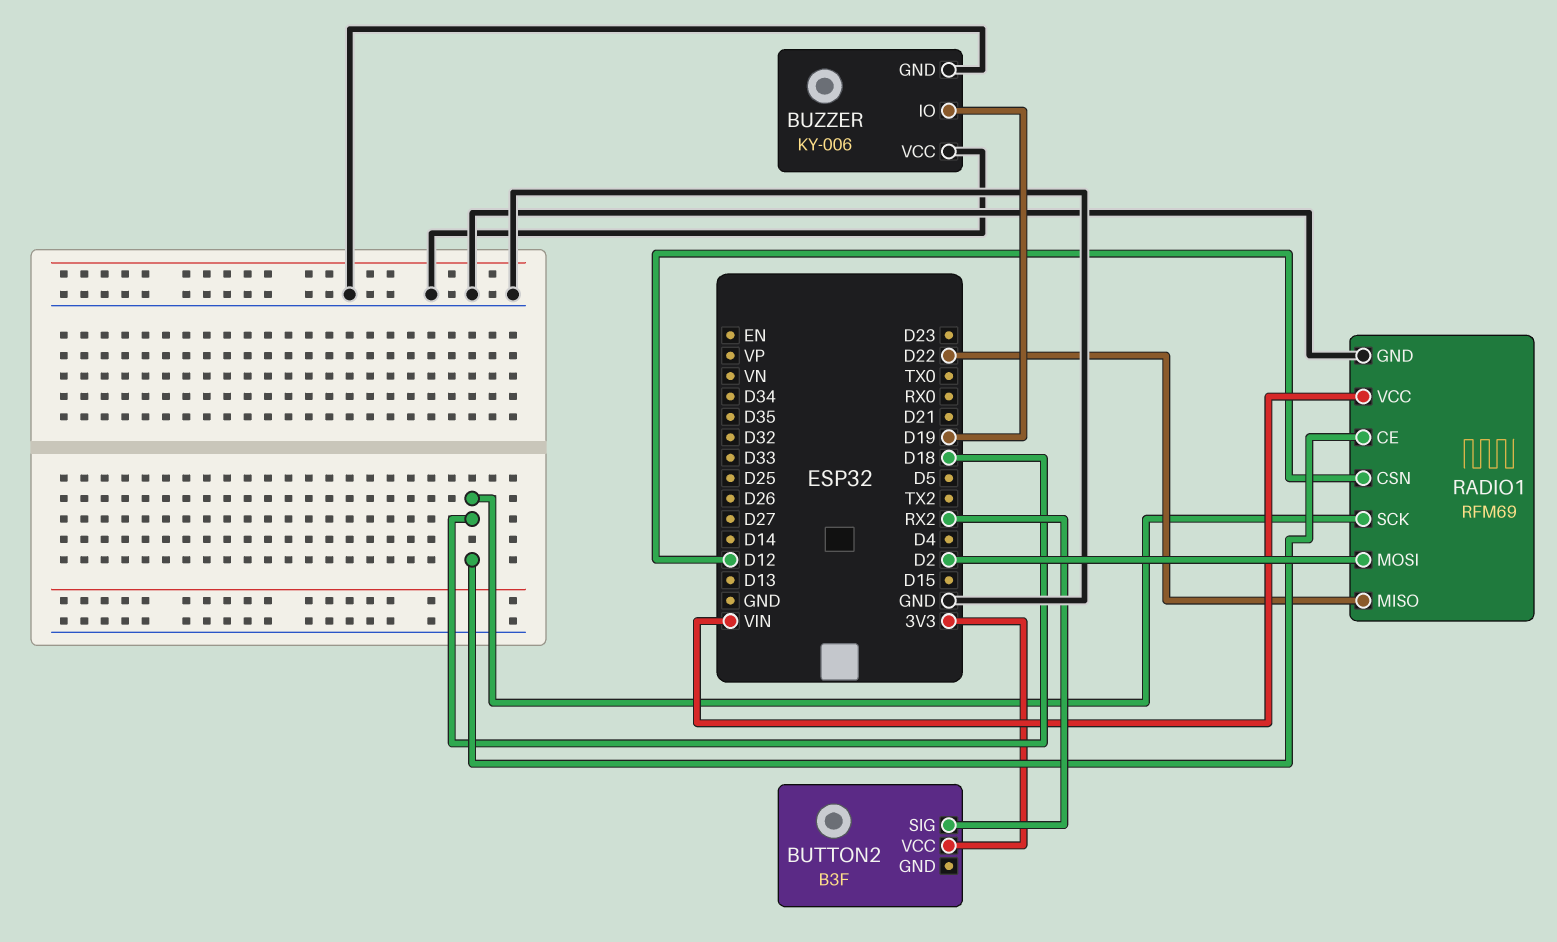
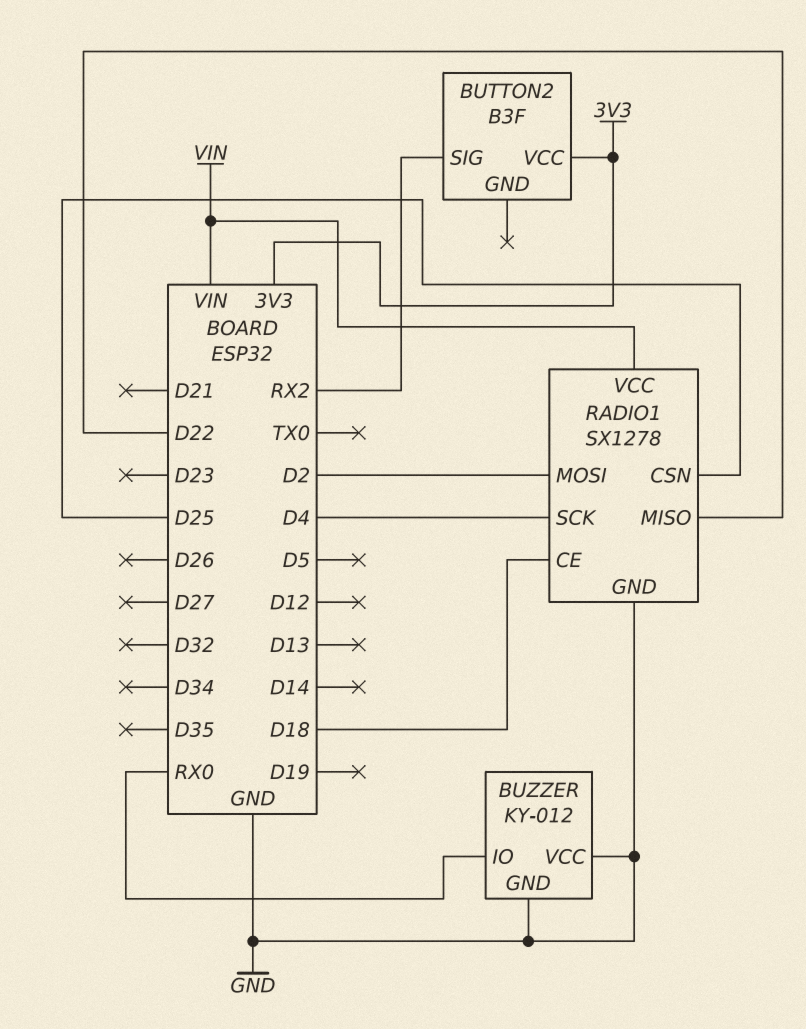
BUZZER: KY-006 -> KY-012
BUZZER pin IO: D19 -> RX0
RADIO1: RFM69 -> SX1278
RADIO1 pin CSN: D12 -> D25
RADIO1 pin SCK: D18 -> D4

